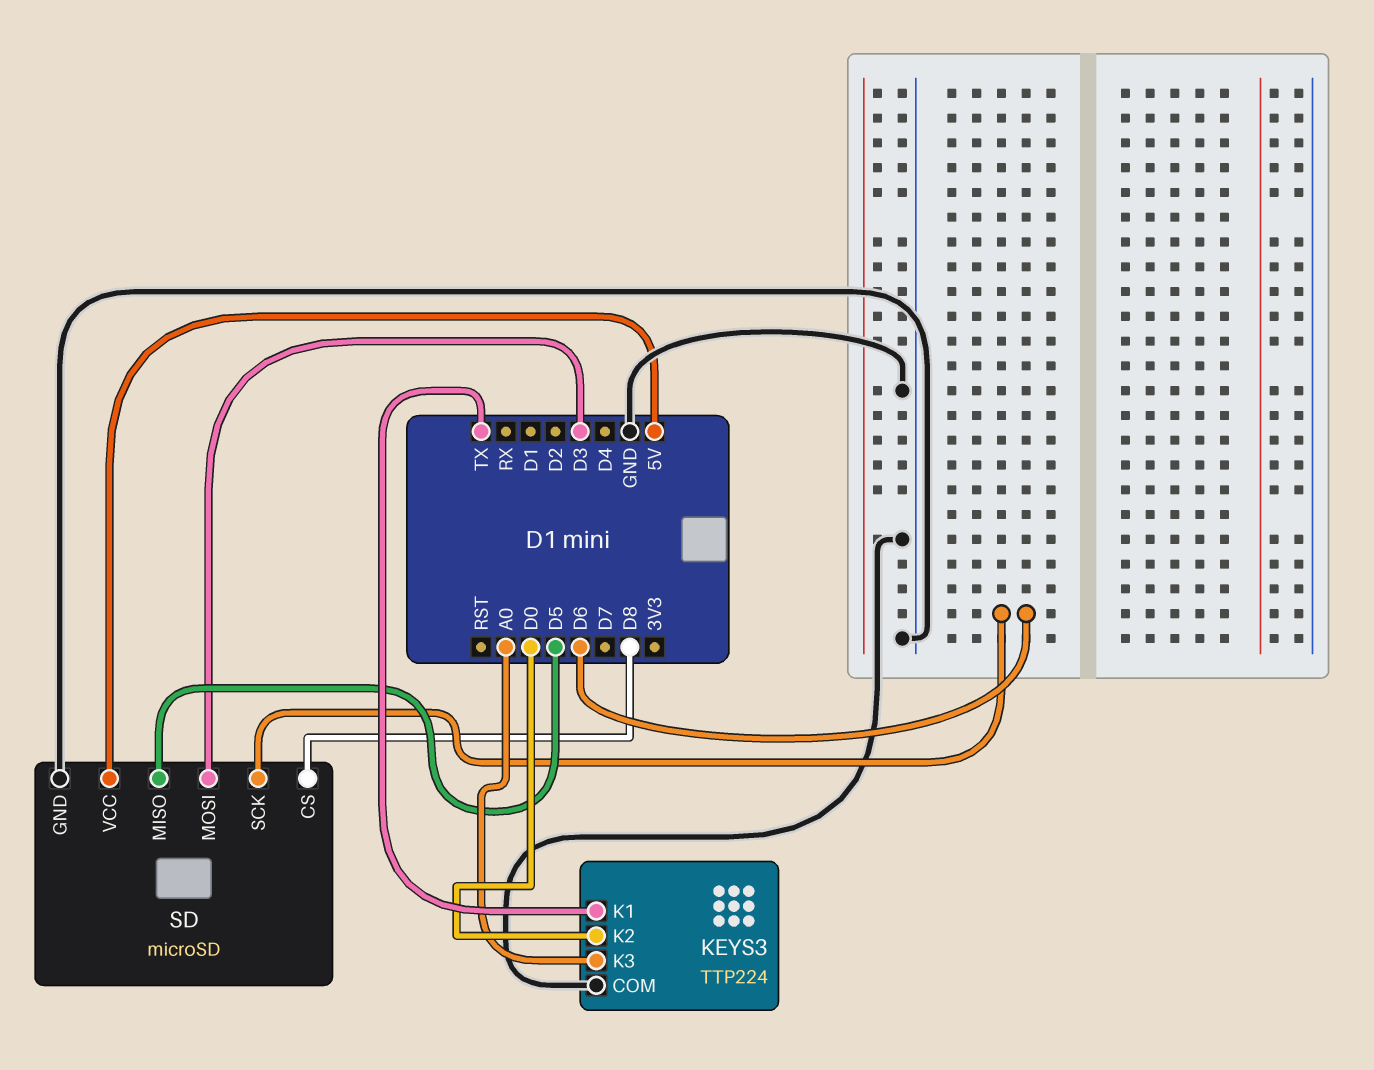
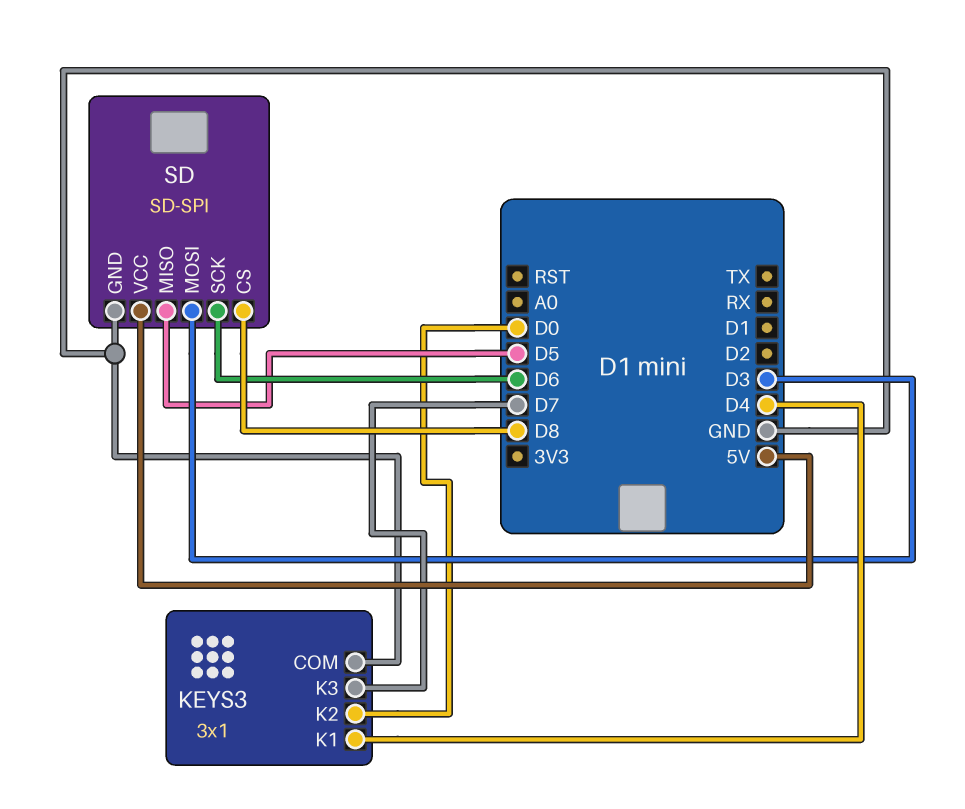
KEYS3: TTP224 -> 3x1
KEYS3 pin K1: TX -> D4
KEYS3 pin K3: A0 -> D7
SD: microSD -> SD-SPI

